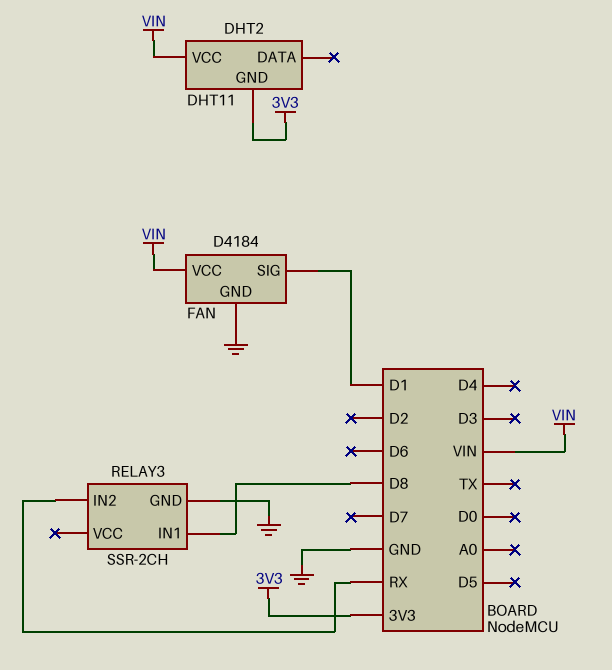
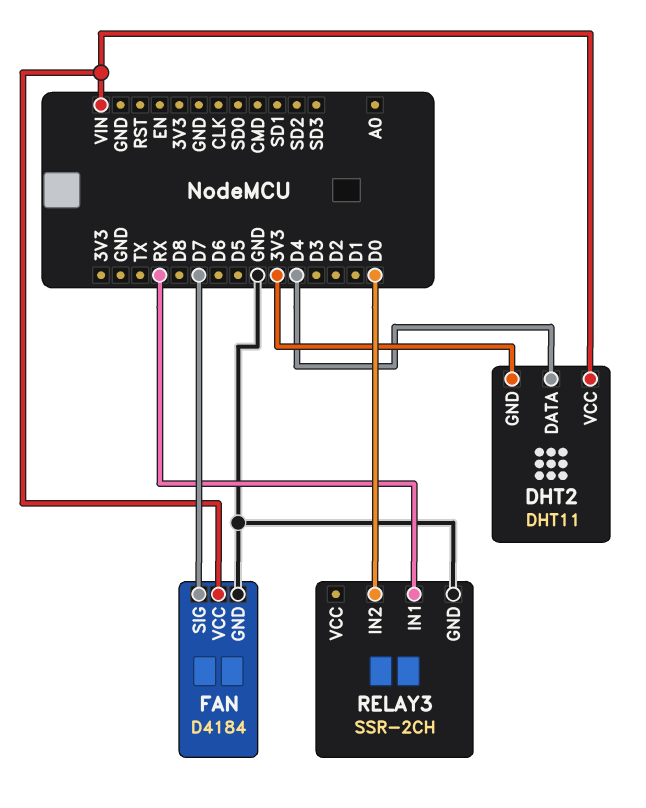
DHT2 pin DATA: none -> D4
FAN pin SIG: D1 -> D7
RELAY3 pin IN1: D8 -> RX
RELAY3 pin IN2: RX -> D0

